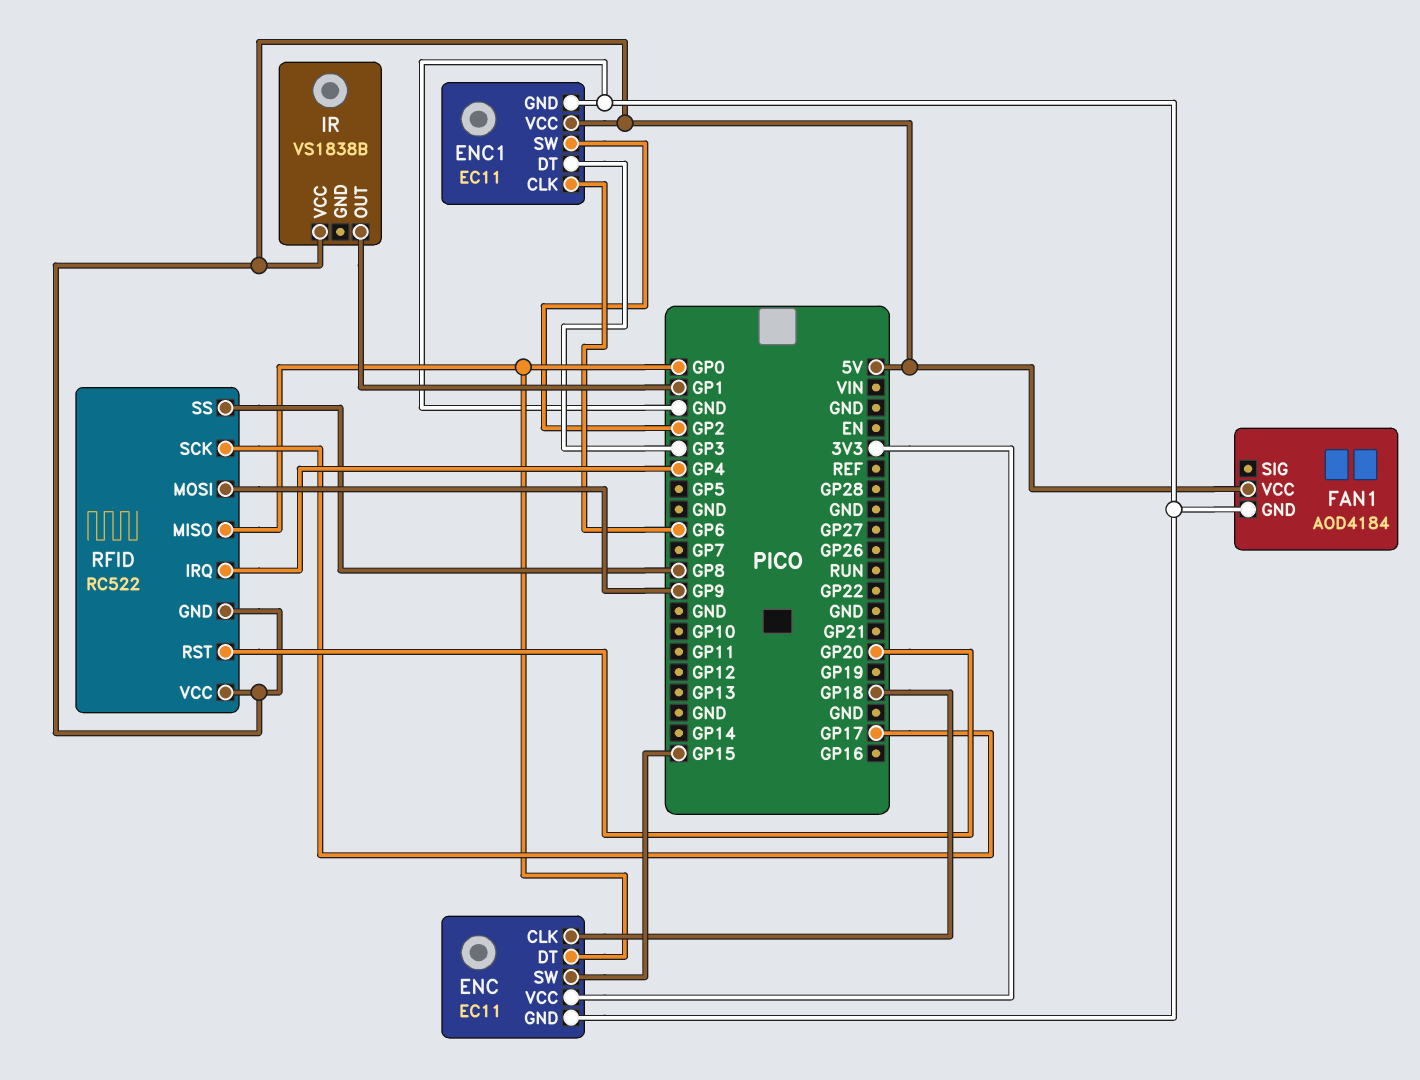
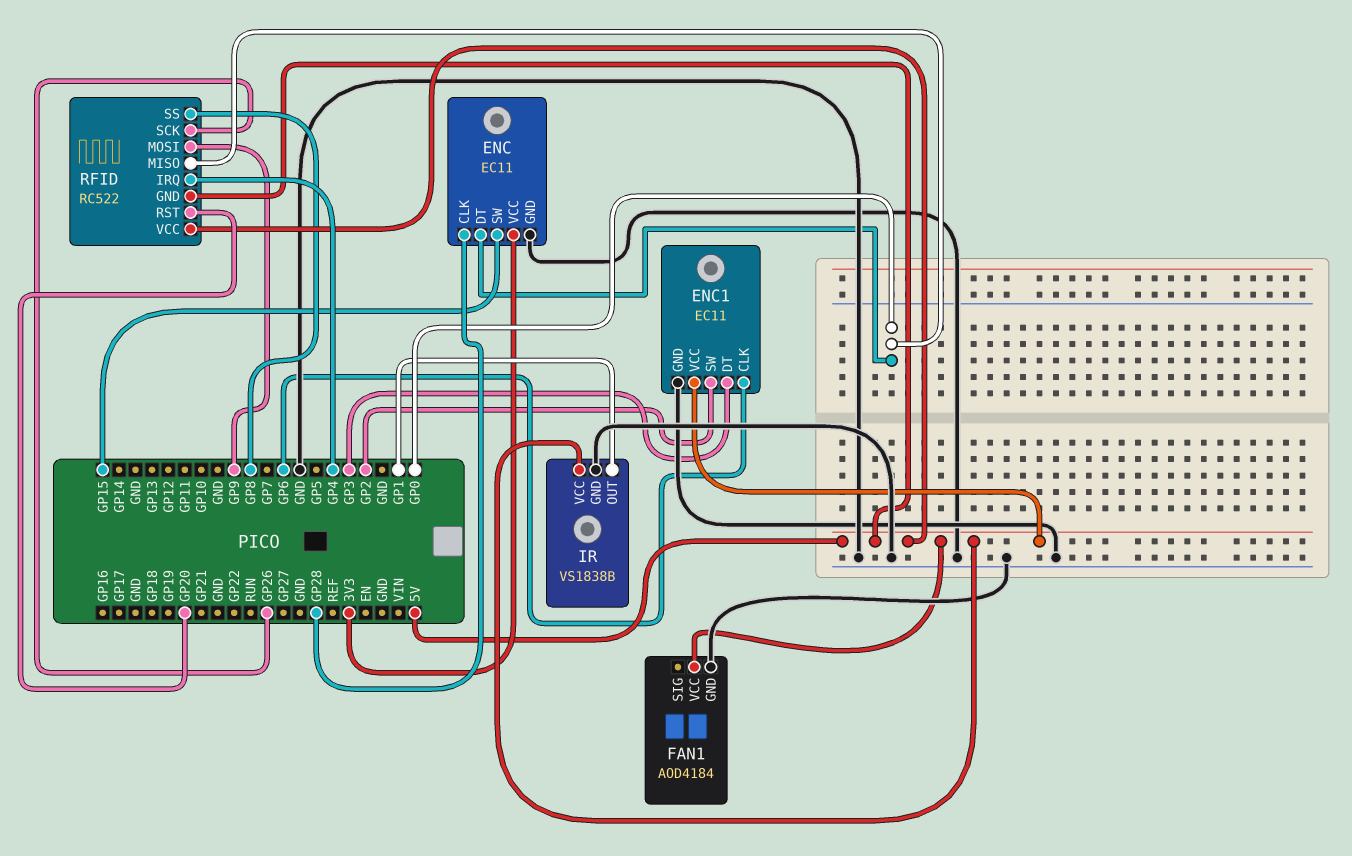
ENC pin CLK: GP18 -> GP28
IR pin GND: none -> GND
RFID pin SCK: GP17 -> GP26

